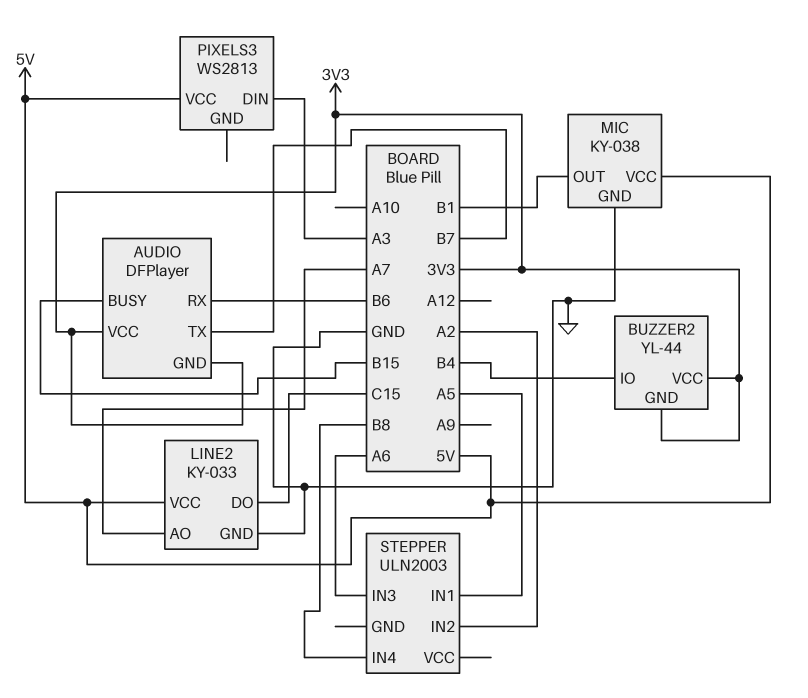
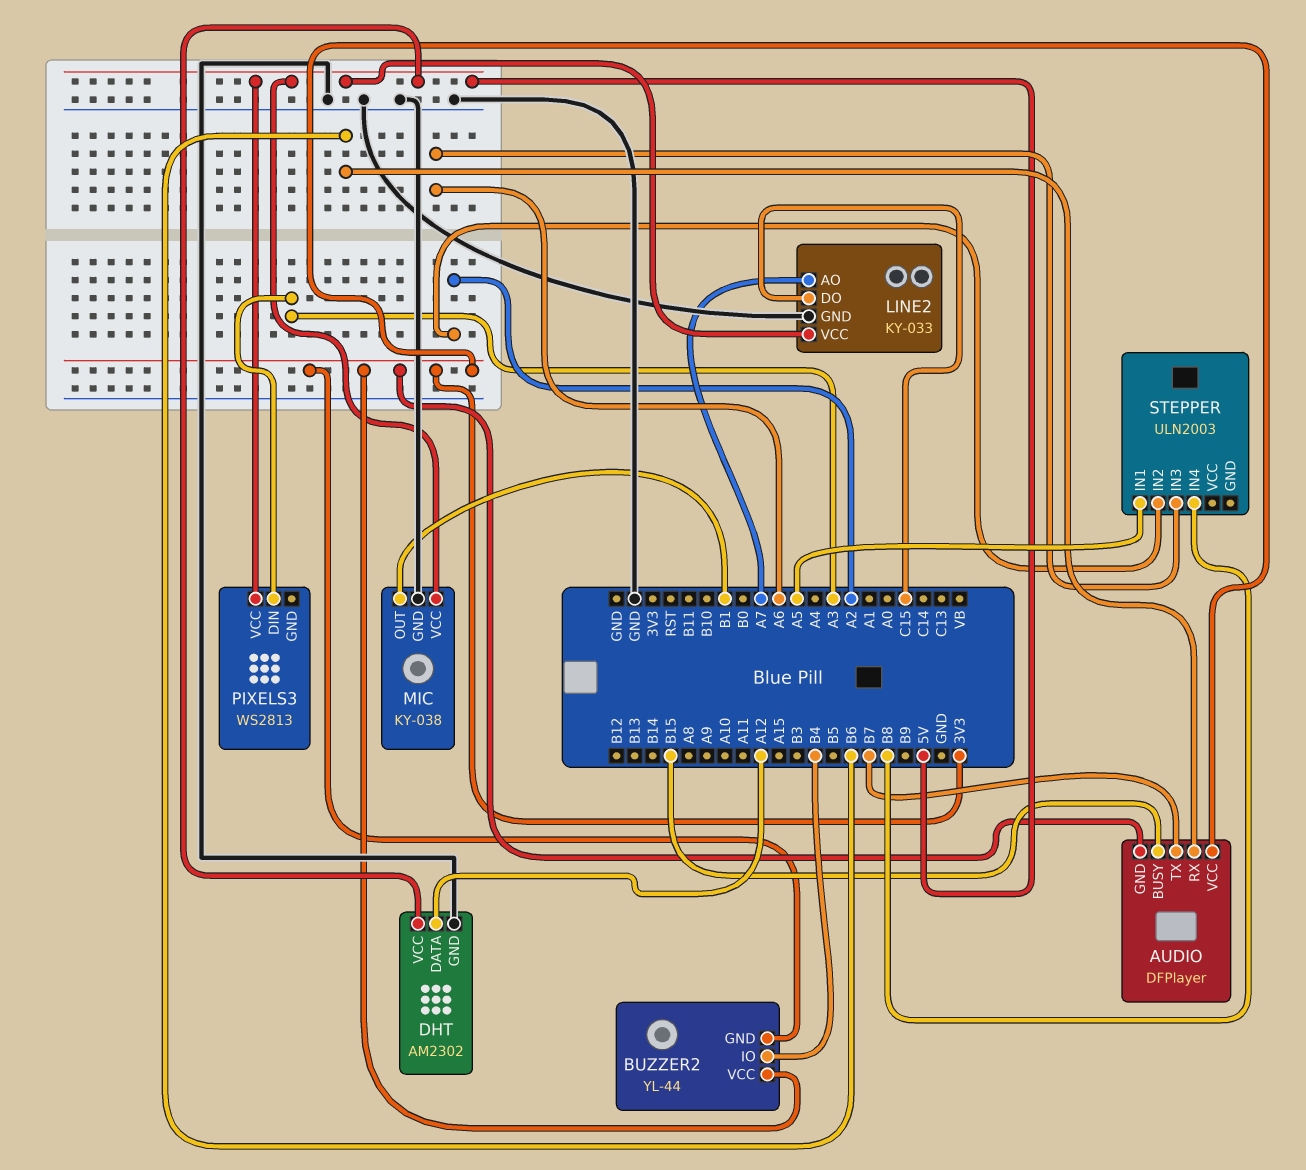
DHT: none -> AM2302
DHT pin DATA: none -> A12
DHT pin GND: none -> GND
DHT pin VCC: none -> 5V

